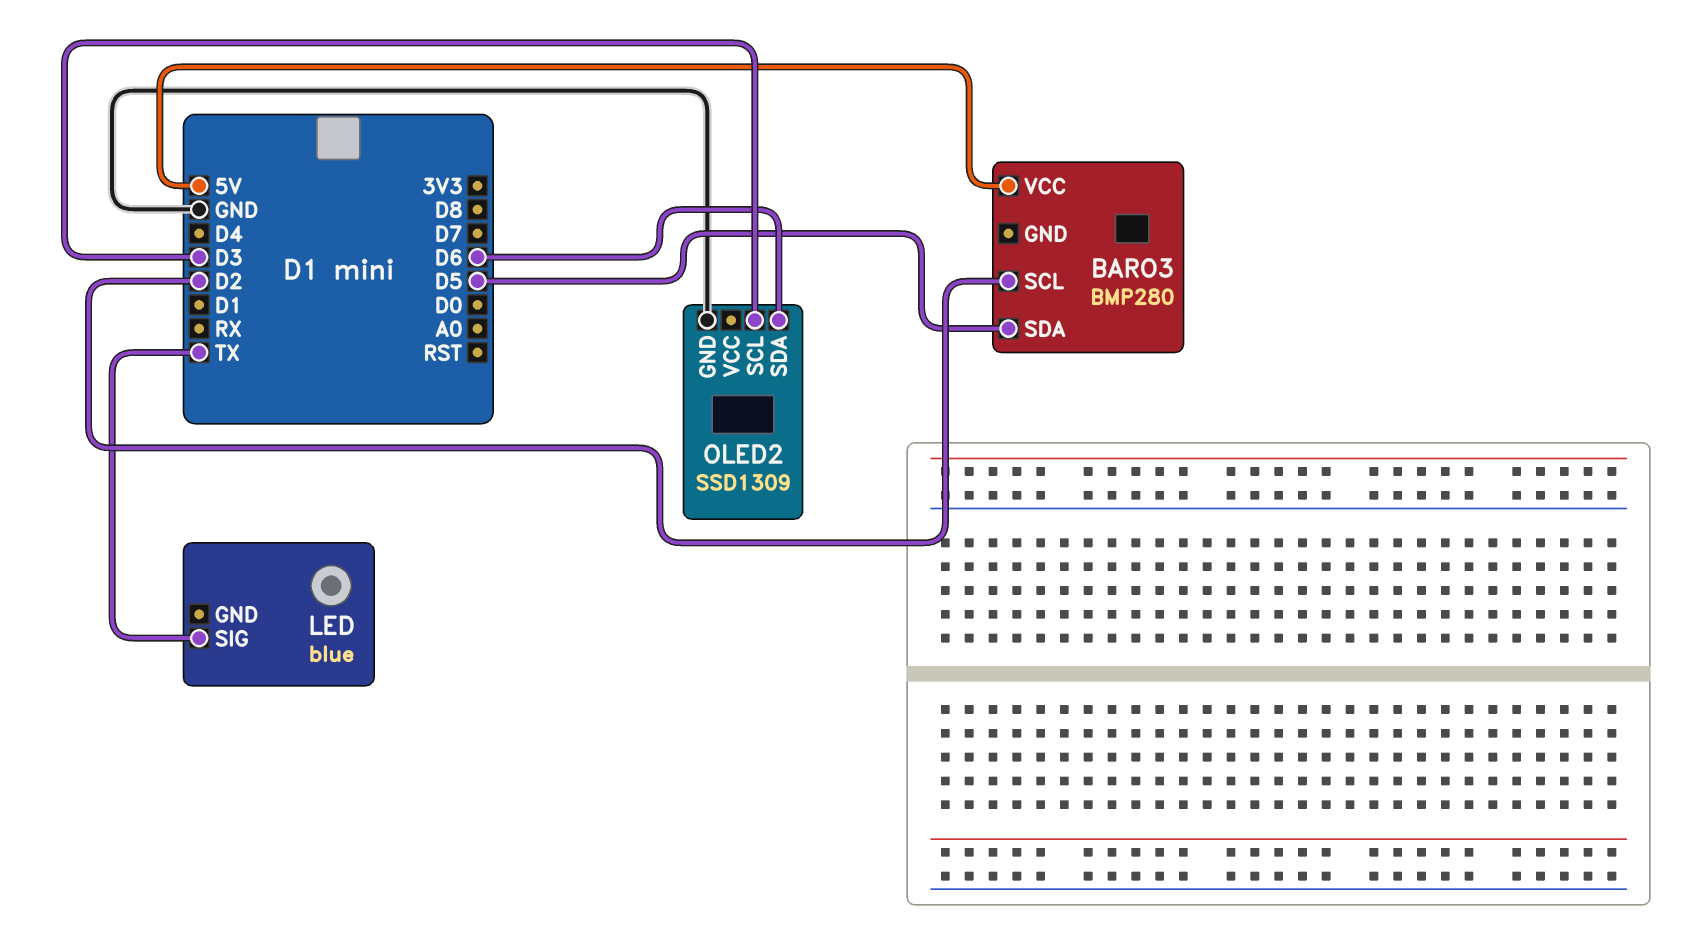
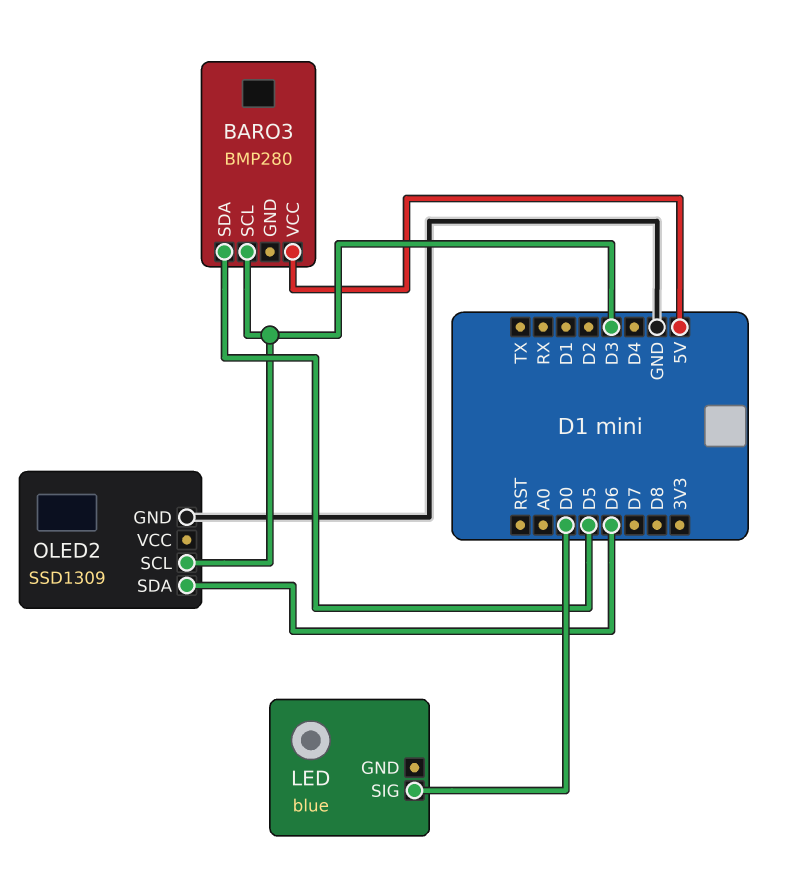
BARO3 pin SCL: D2 -> D3
LED pin SIG: TX -> D0

